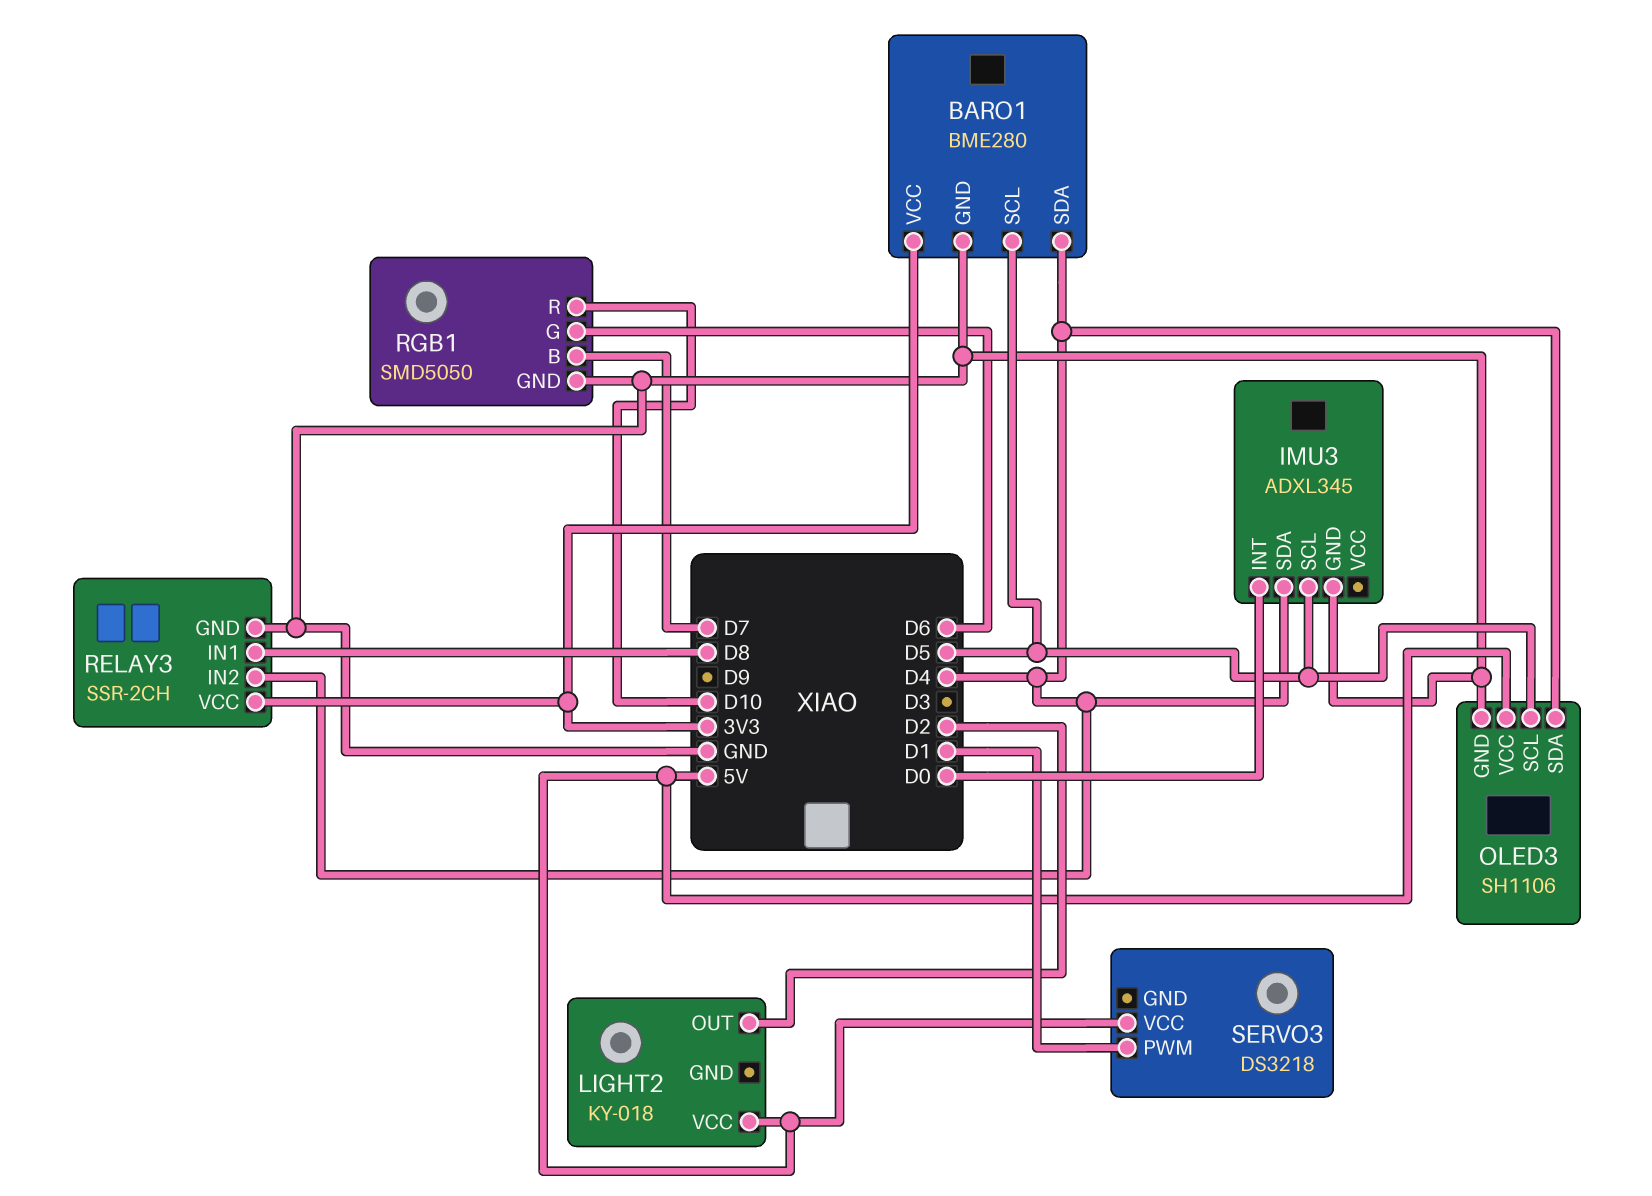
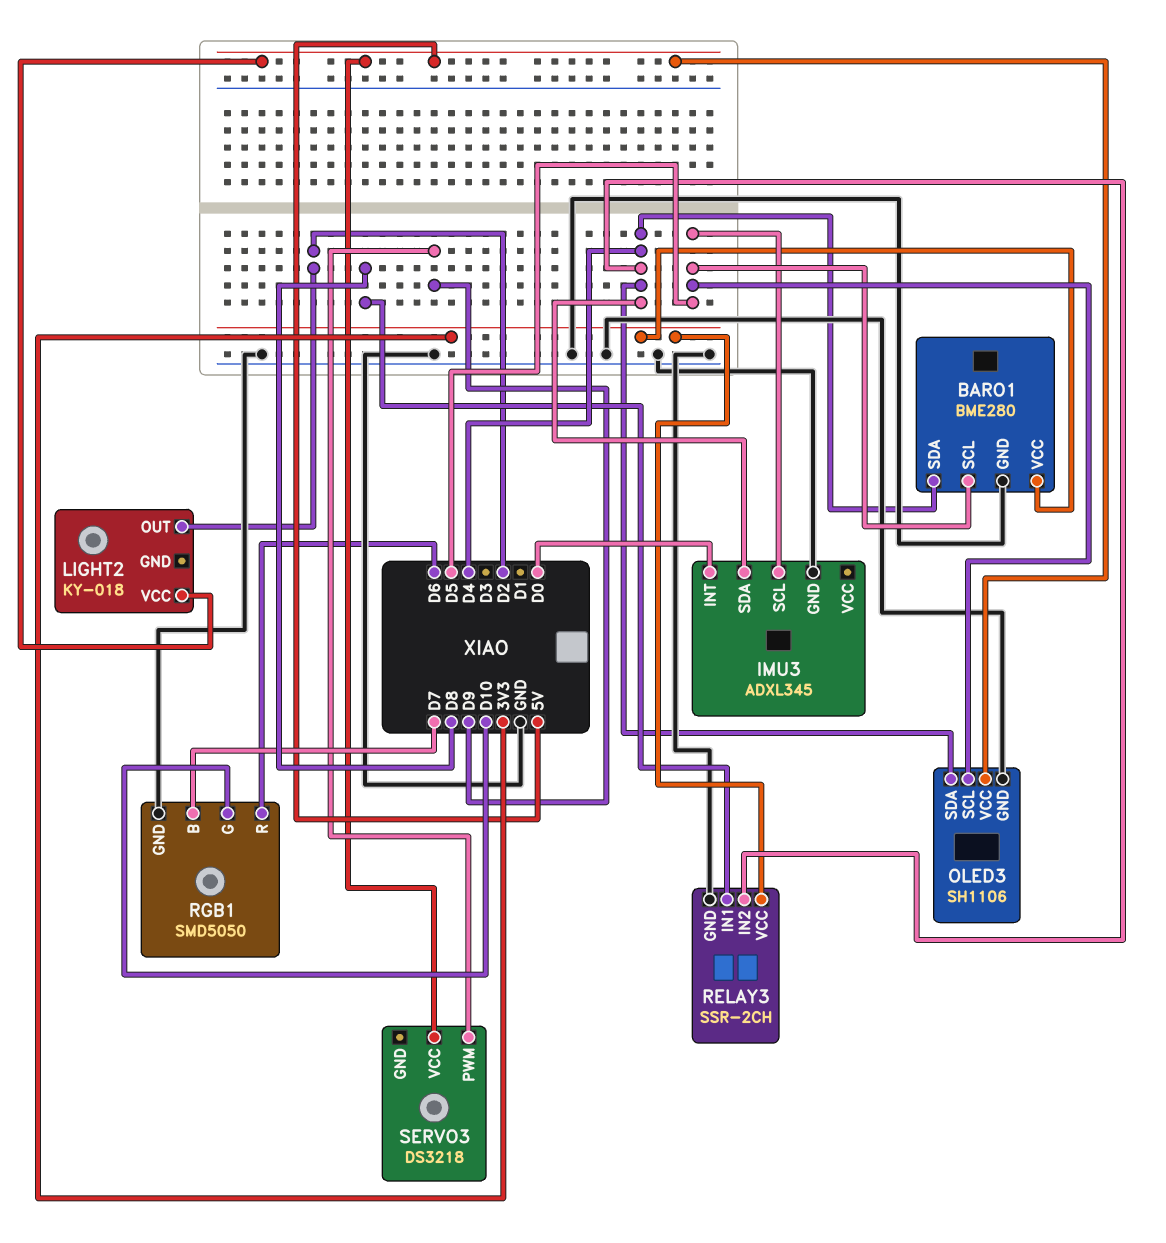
RGB1 pin G: D6 -> D10
RGB1 pin R: D10 -> D6
SERVO3 pin PWM: D1 -> D9

